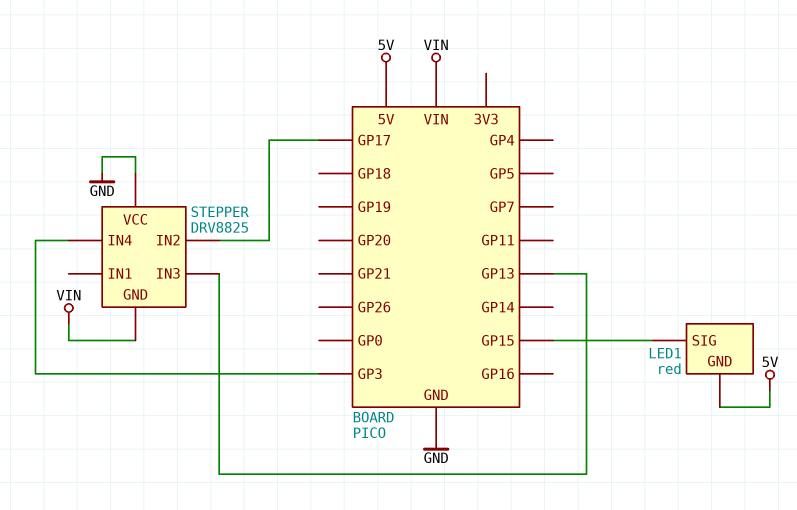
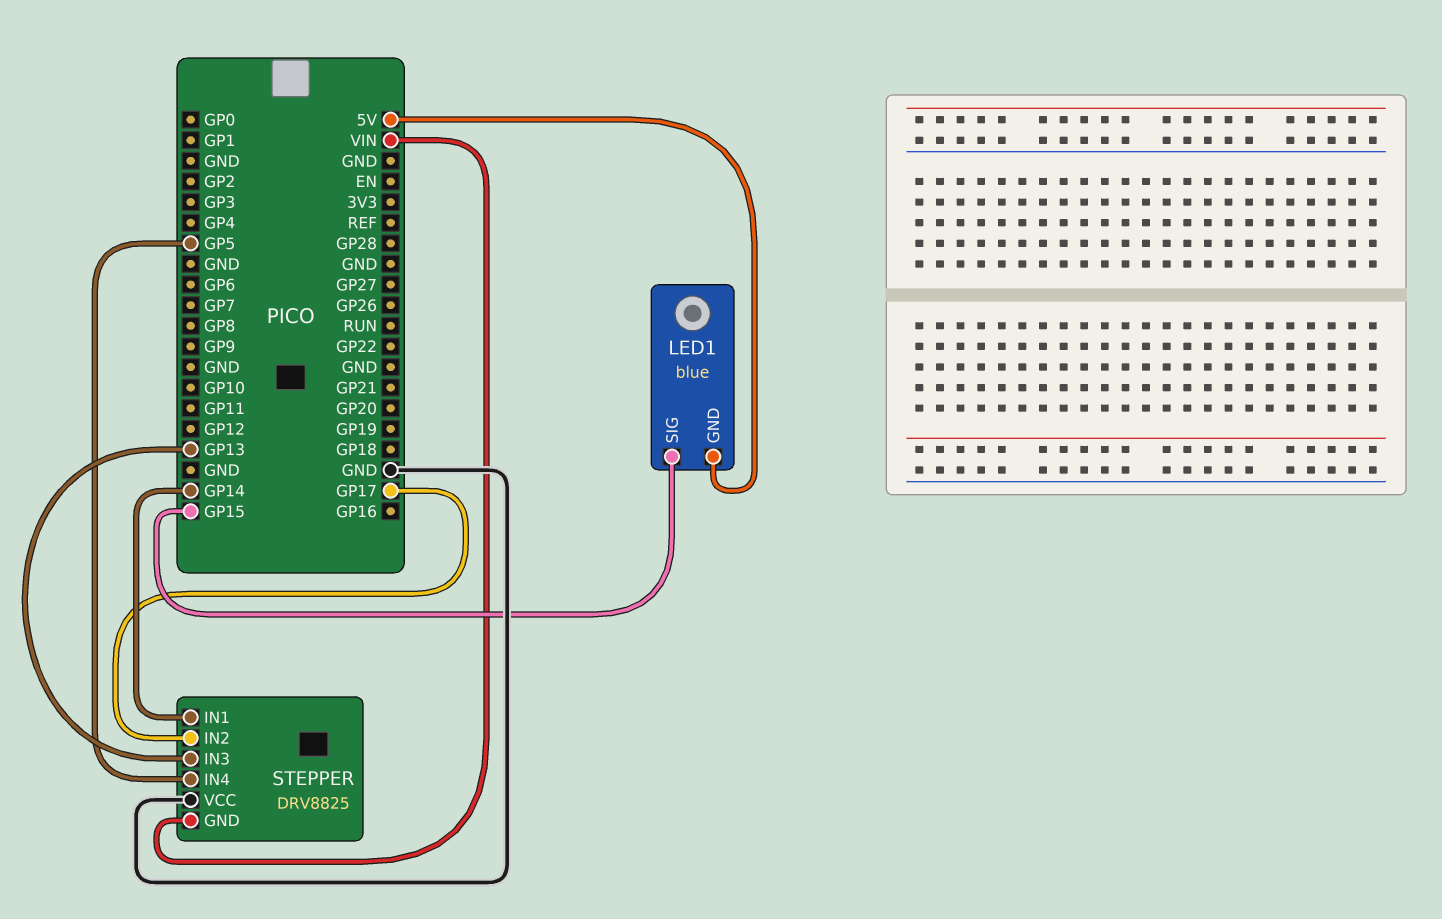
LED1: red -> blue
STEPPER pin IN1: none -> GP14
STEPPER pin IN4: GP3 -> GP5

